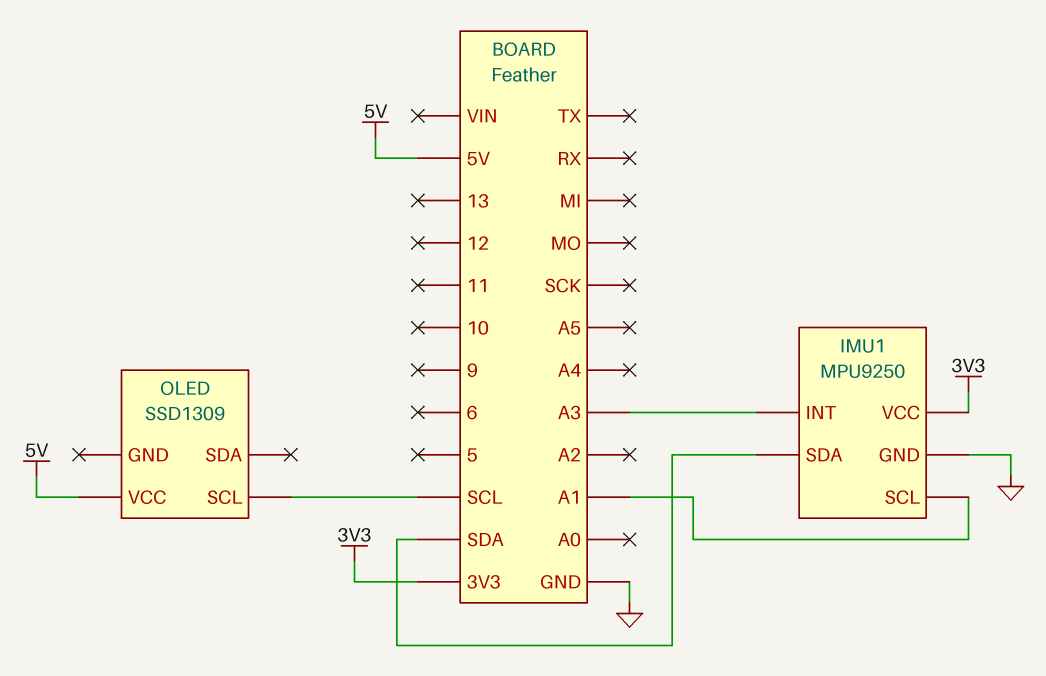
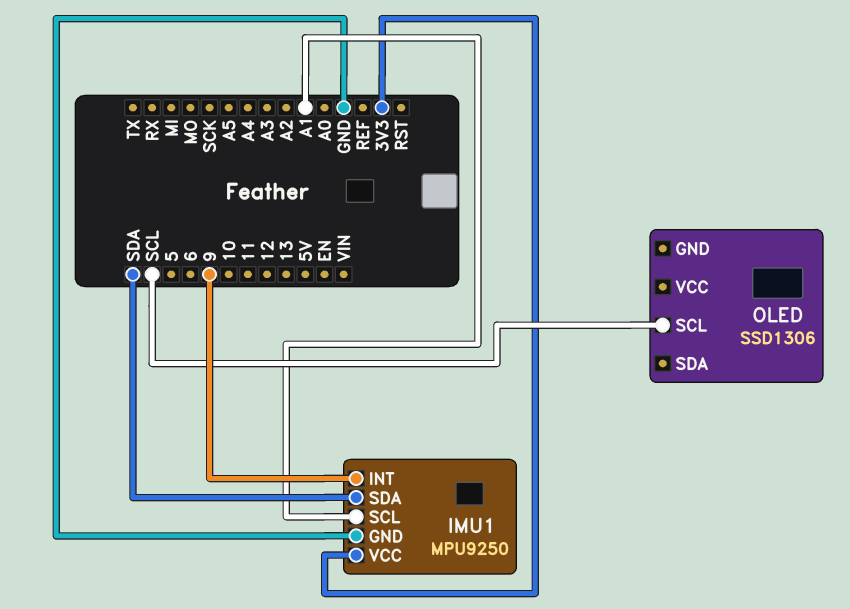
IMU1 pin INT: A3 -> 9
OLED: SSD1309 -> SSD1306
OLED pin VCC: 5V -> none

